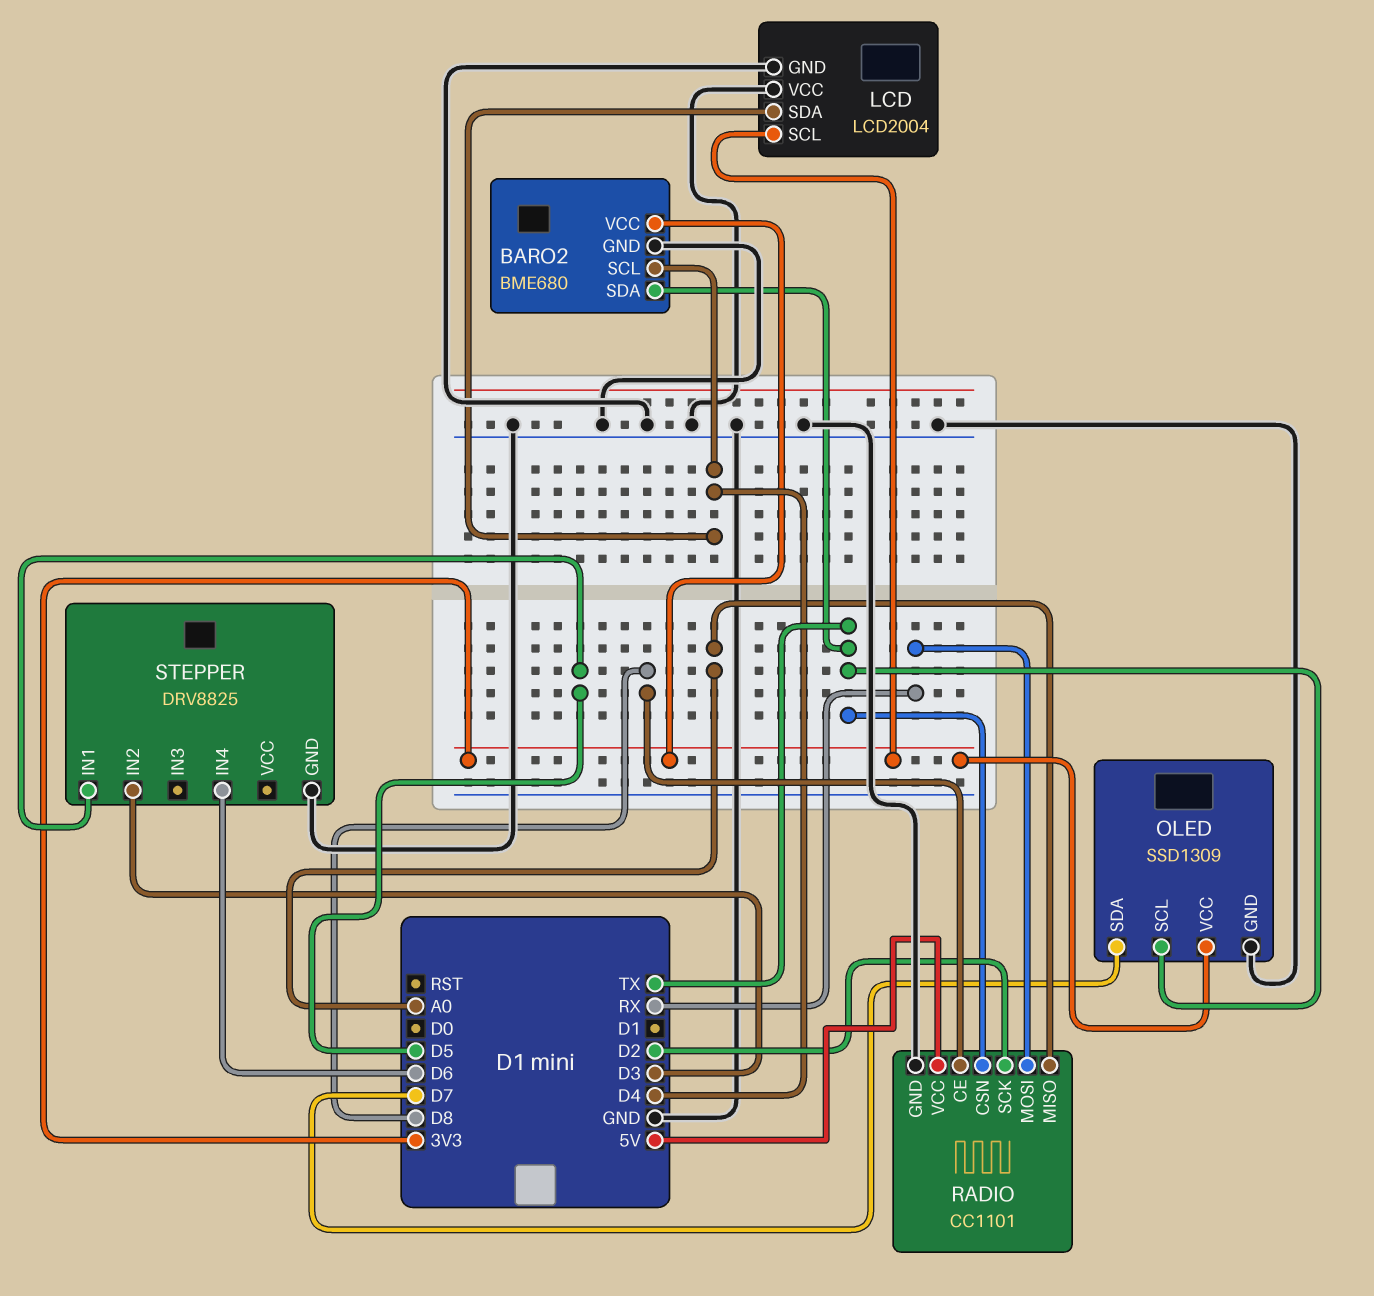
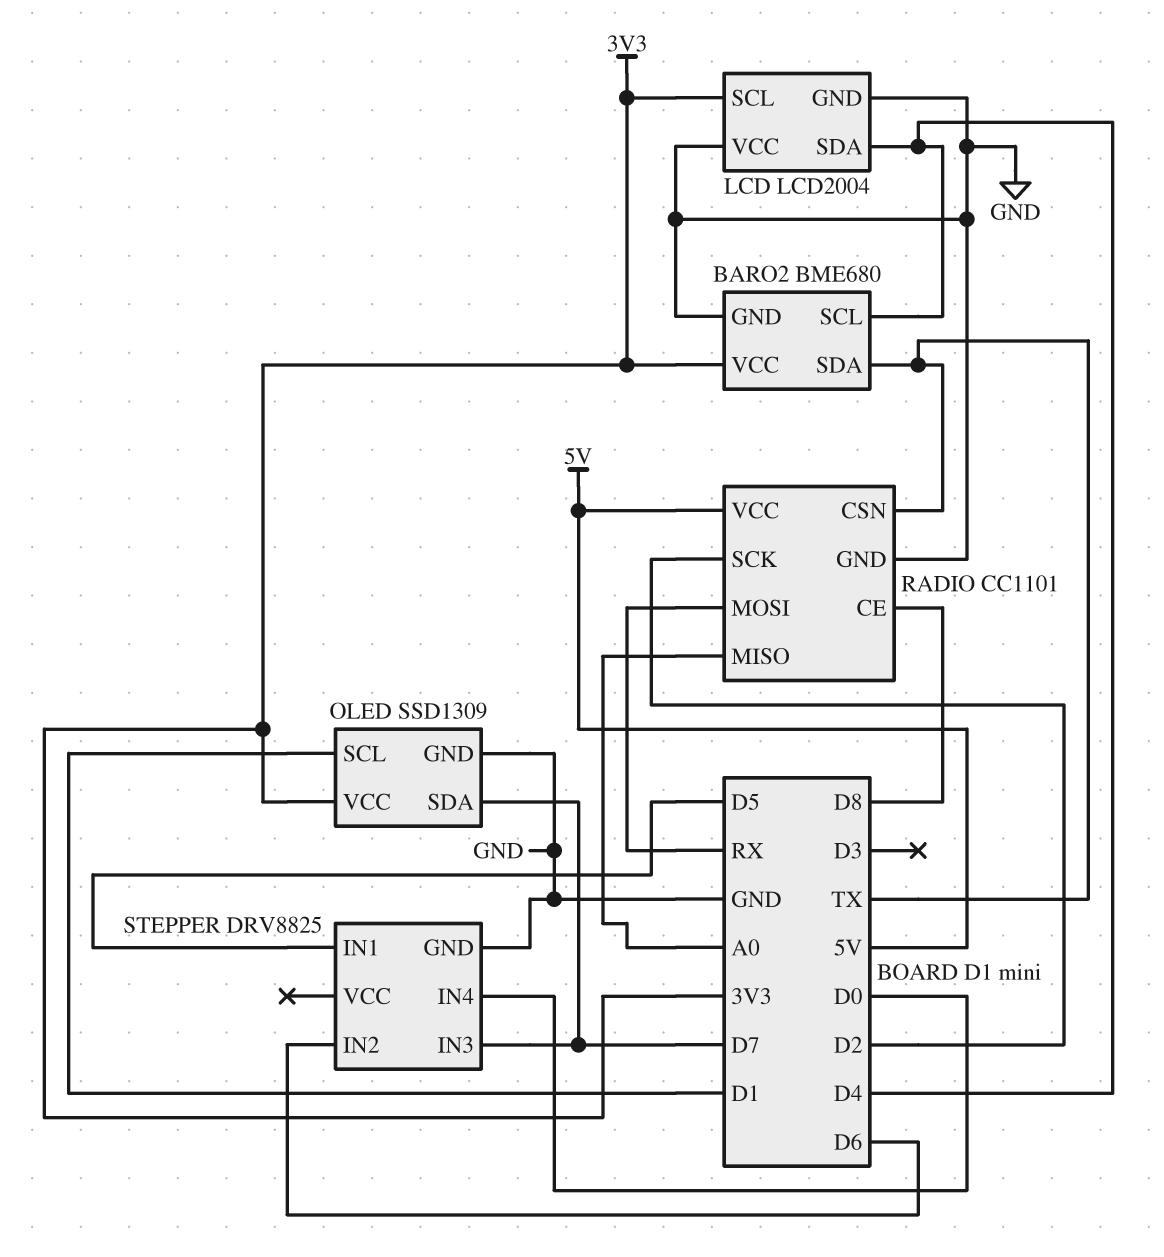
OLED pin SCL: TX -> D1
STEPPER pin IN2: D3 -> D6
STEPPER pin IN3: none -> D7
STEPPER pin IN4: D6 -> D0

